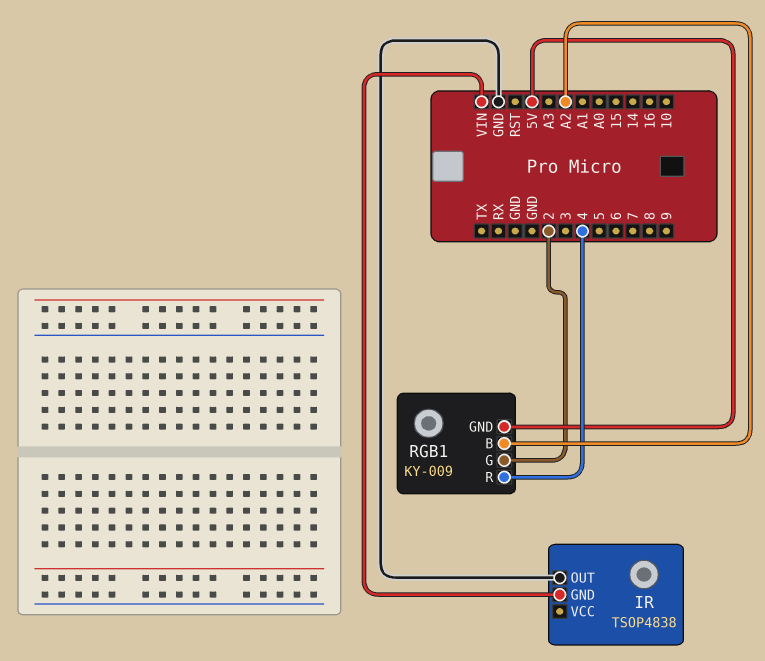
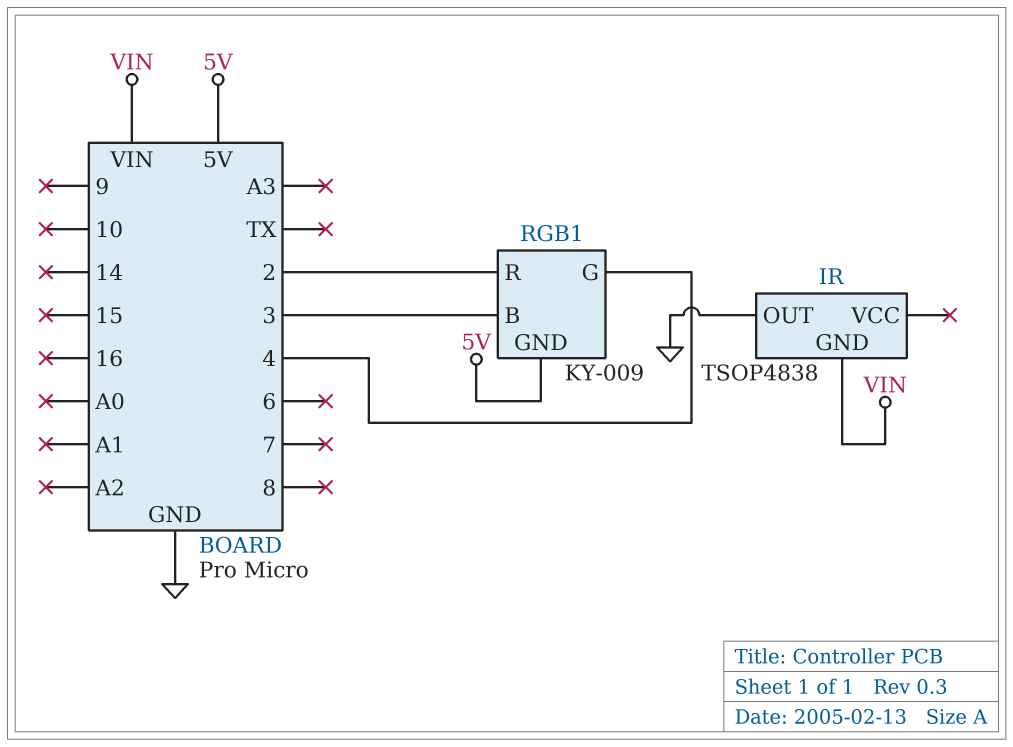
RGB1 pin B: A2 -> 3
RGB1 pin G: 2 -> 4
RGB1 pin R: 4 -> 2

